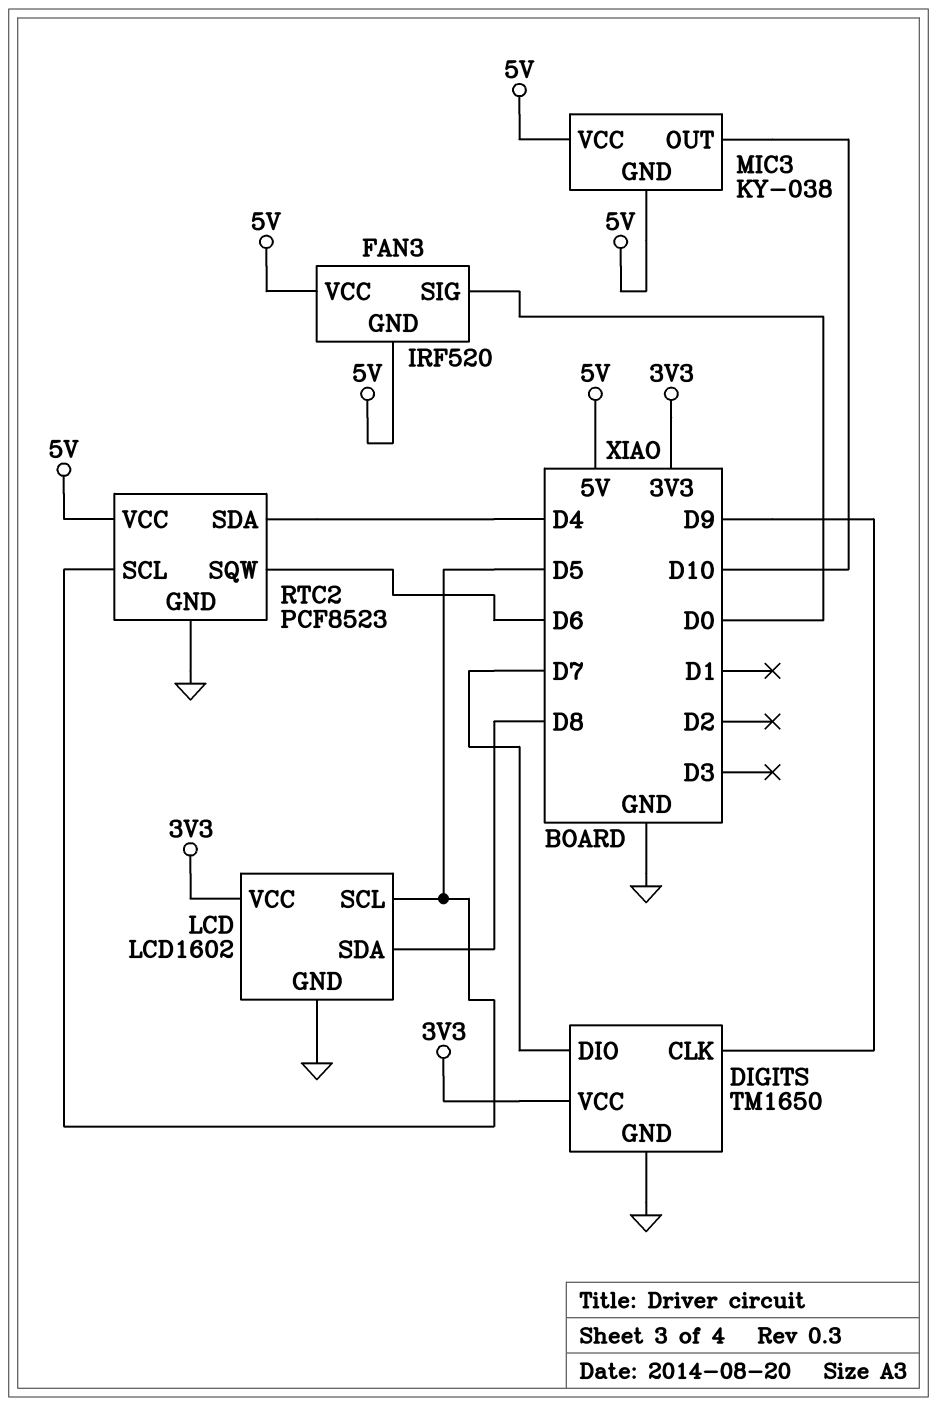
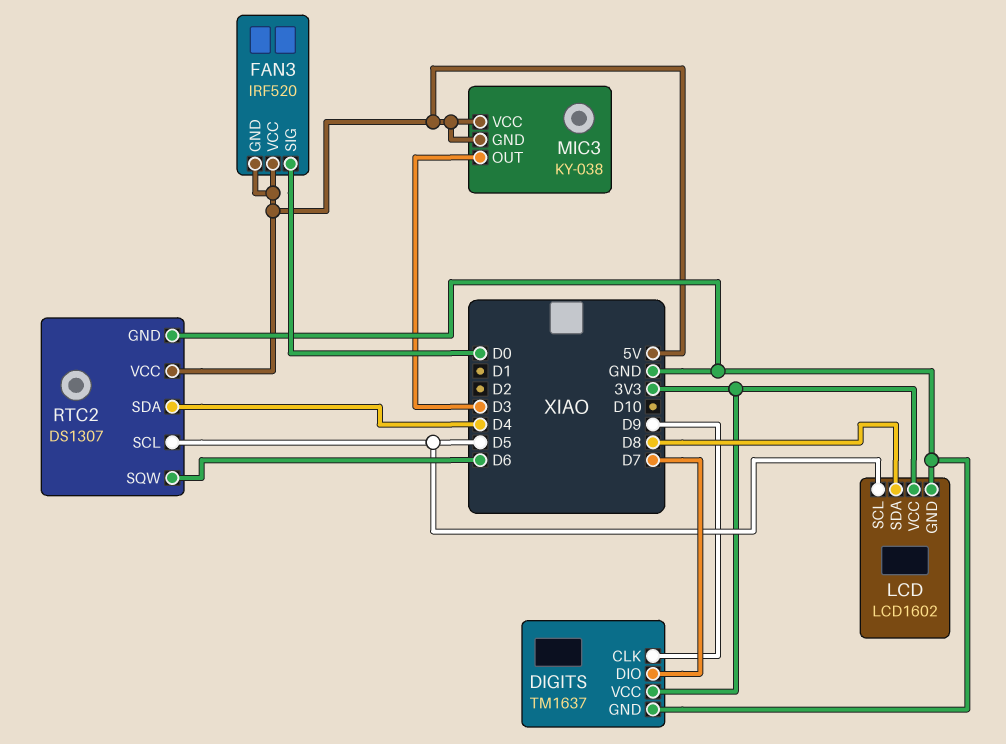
DIGITS: TM1650 -> TM1637
MIC3 pin OUT: D10 -> D3
RTC2: PCF8523 -> DS1307

